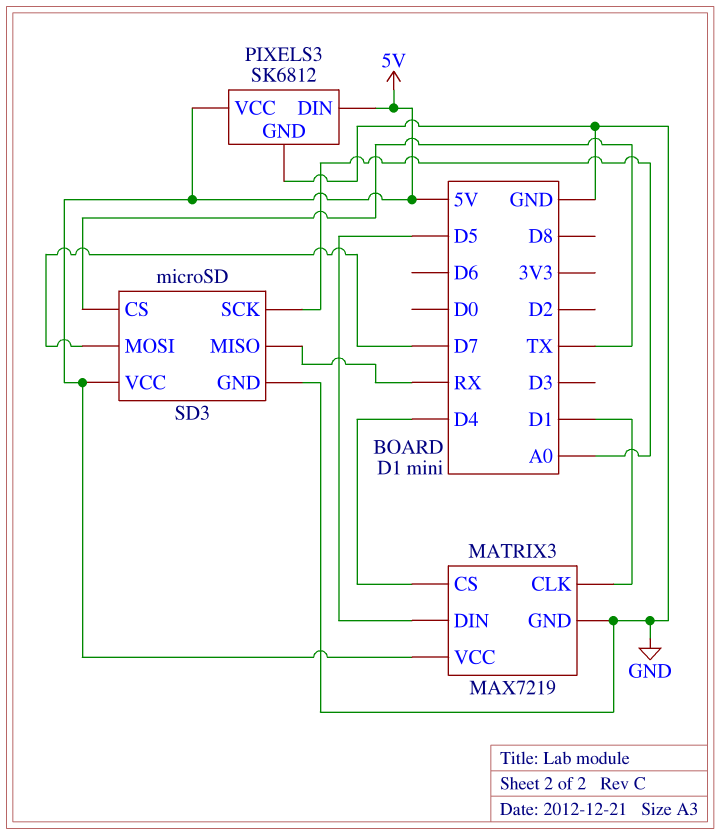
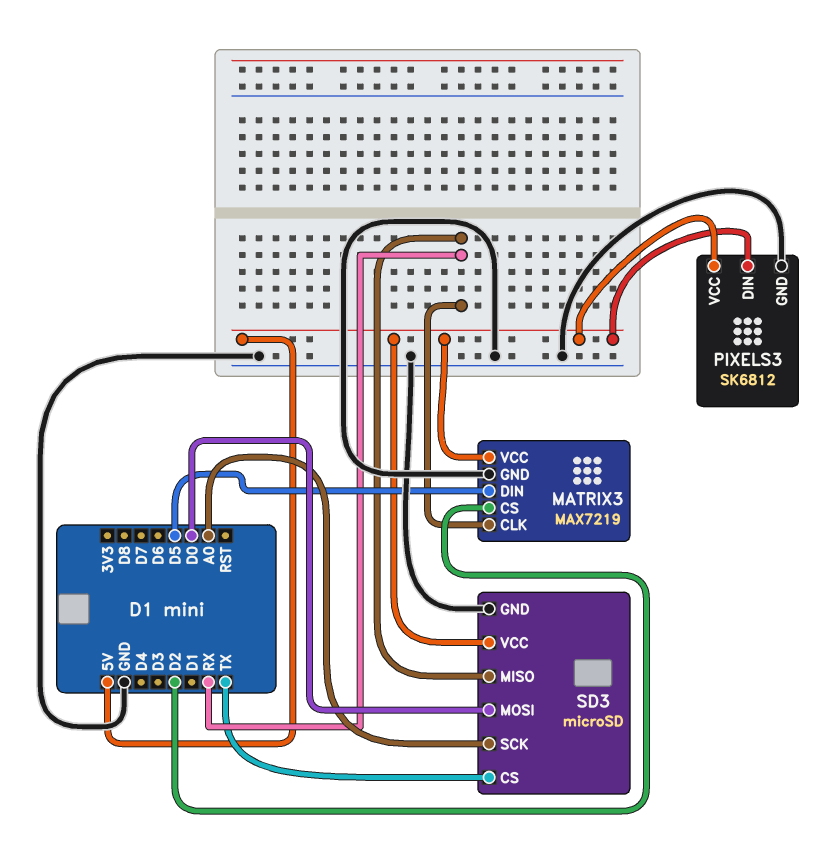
MATRIX3 pin CLK: D1 -> RX
MATRIX3 pin CS: D4 -> D2
SD3 pin MOSI: D7 -> D0

